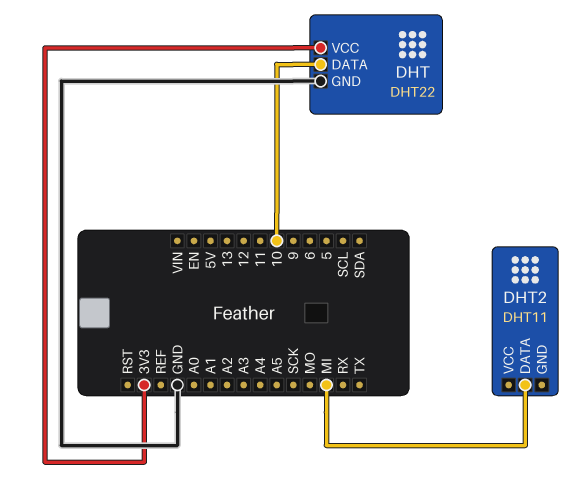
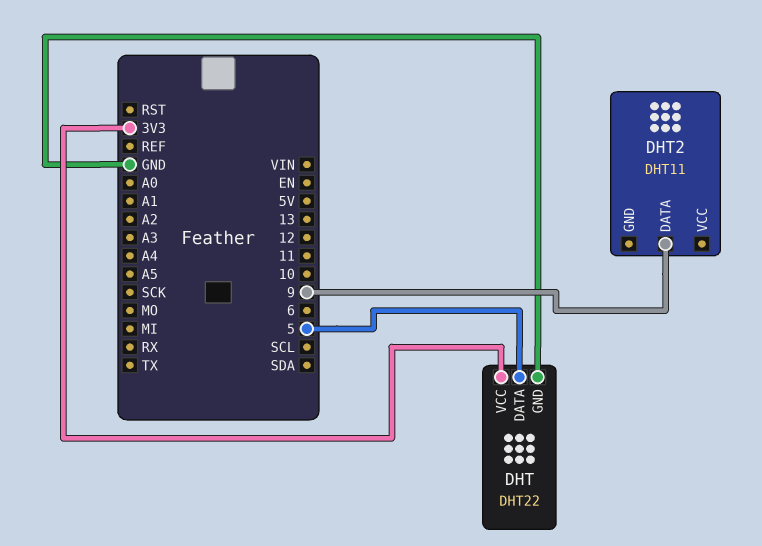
DHT pin DATA: 10 -> 5
DHT2 pin DATA: MI -> 9

